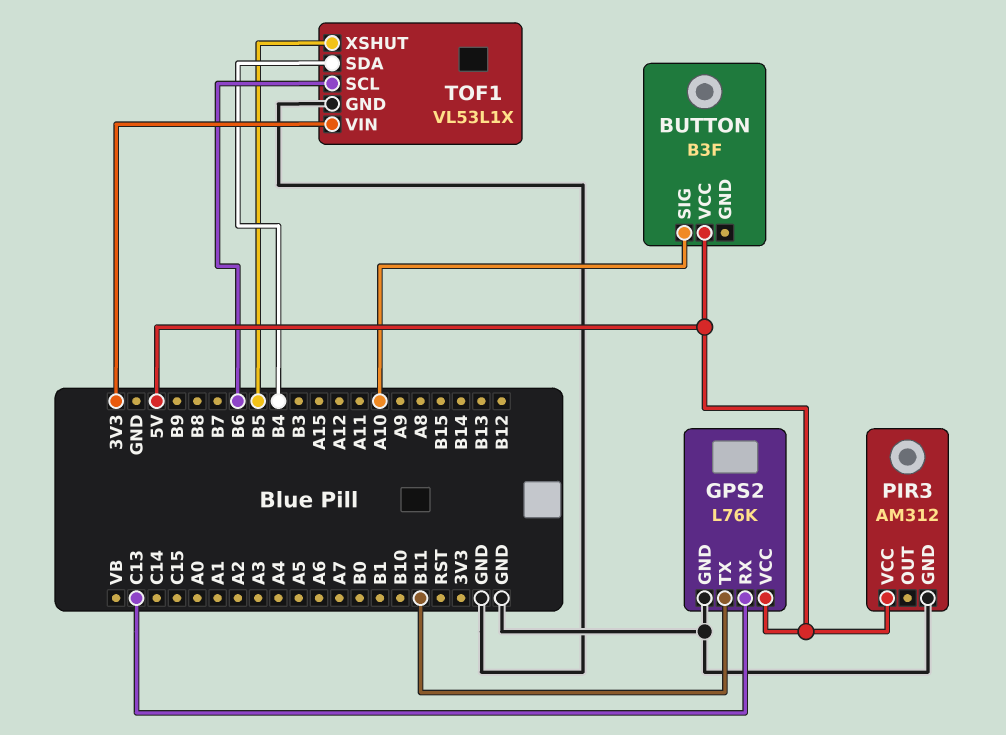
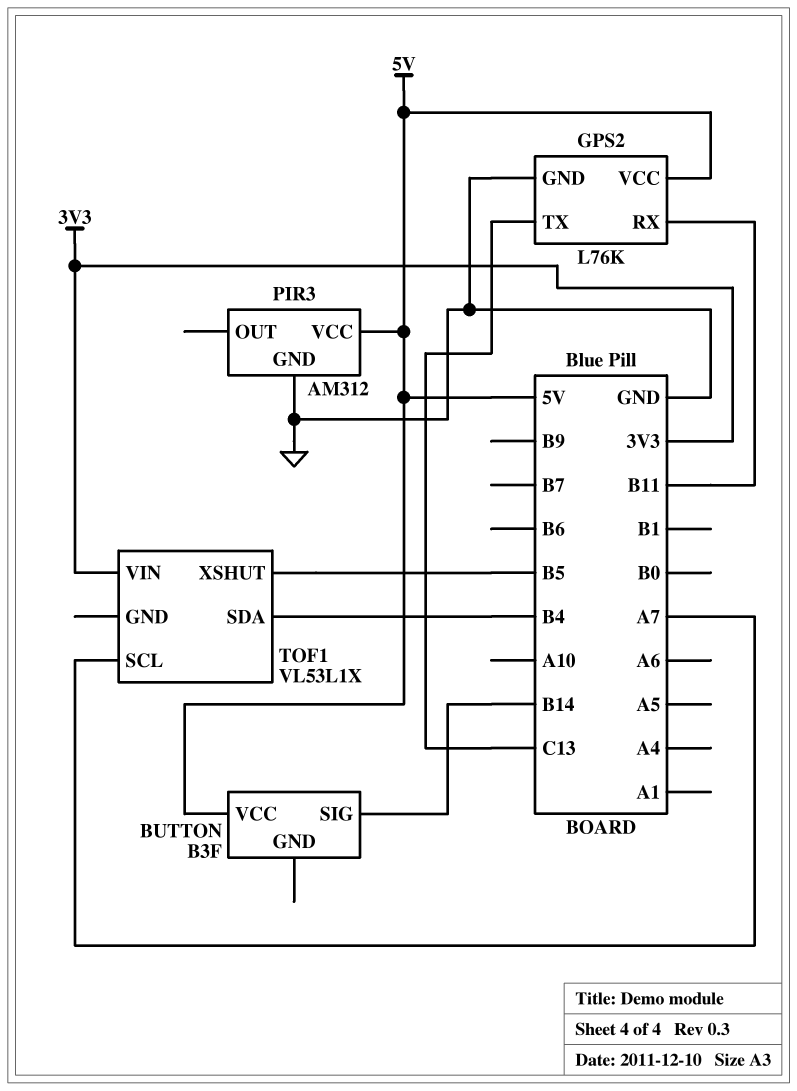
BUTTON pin SIG: A10 -> B14
GPS2 pin RX: C13 -> B11
GPS2 pin TX: B11 -> C13
TOF1 pin GND: GND -> none
TOF1 pin SCL: B6 -> A7

